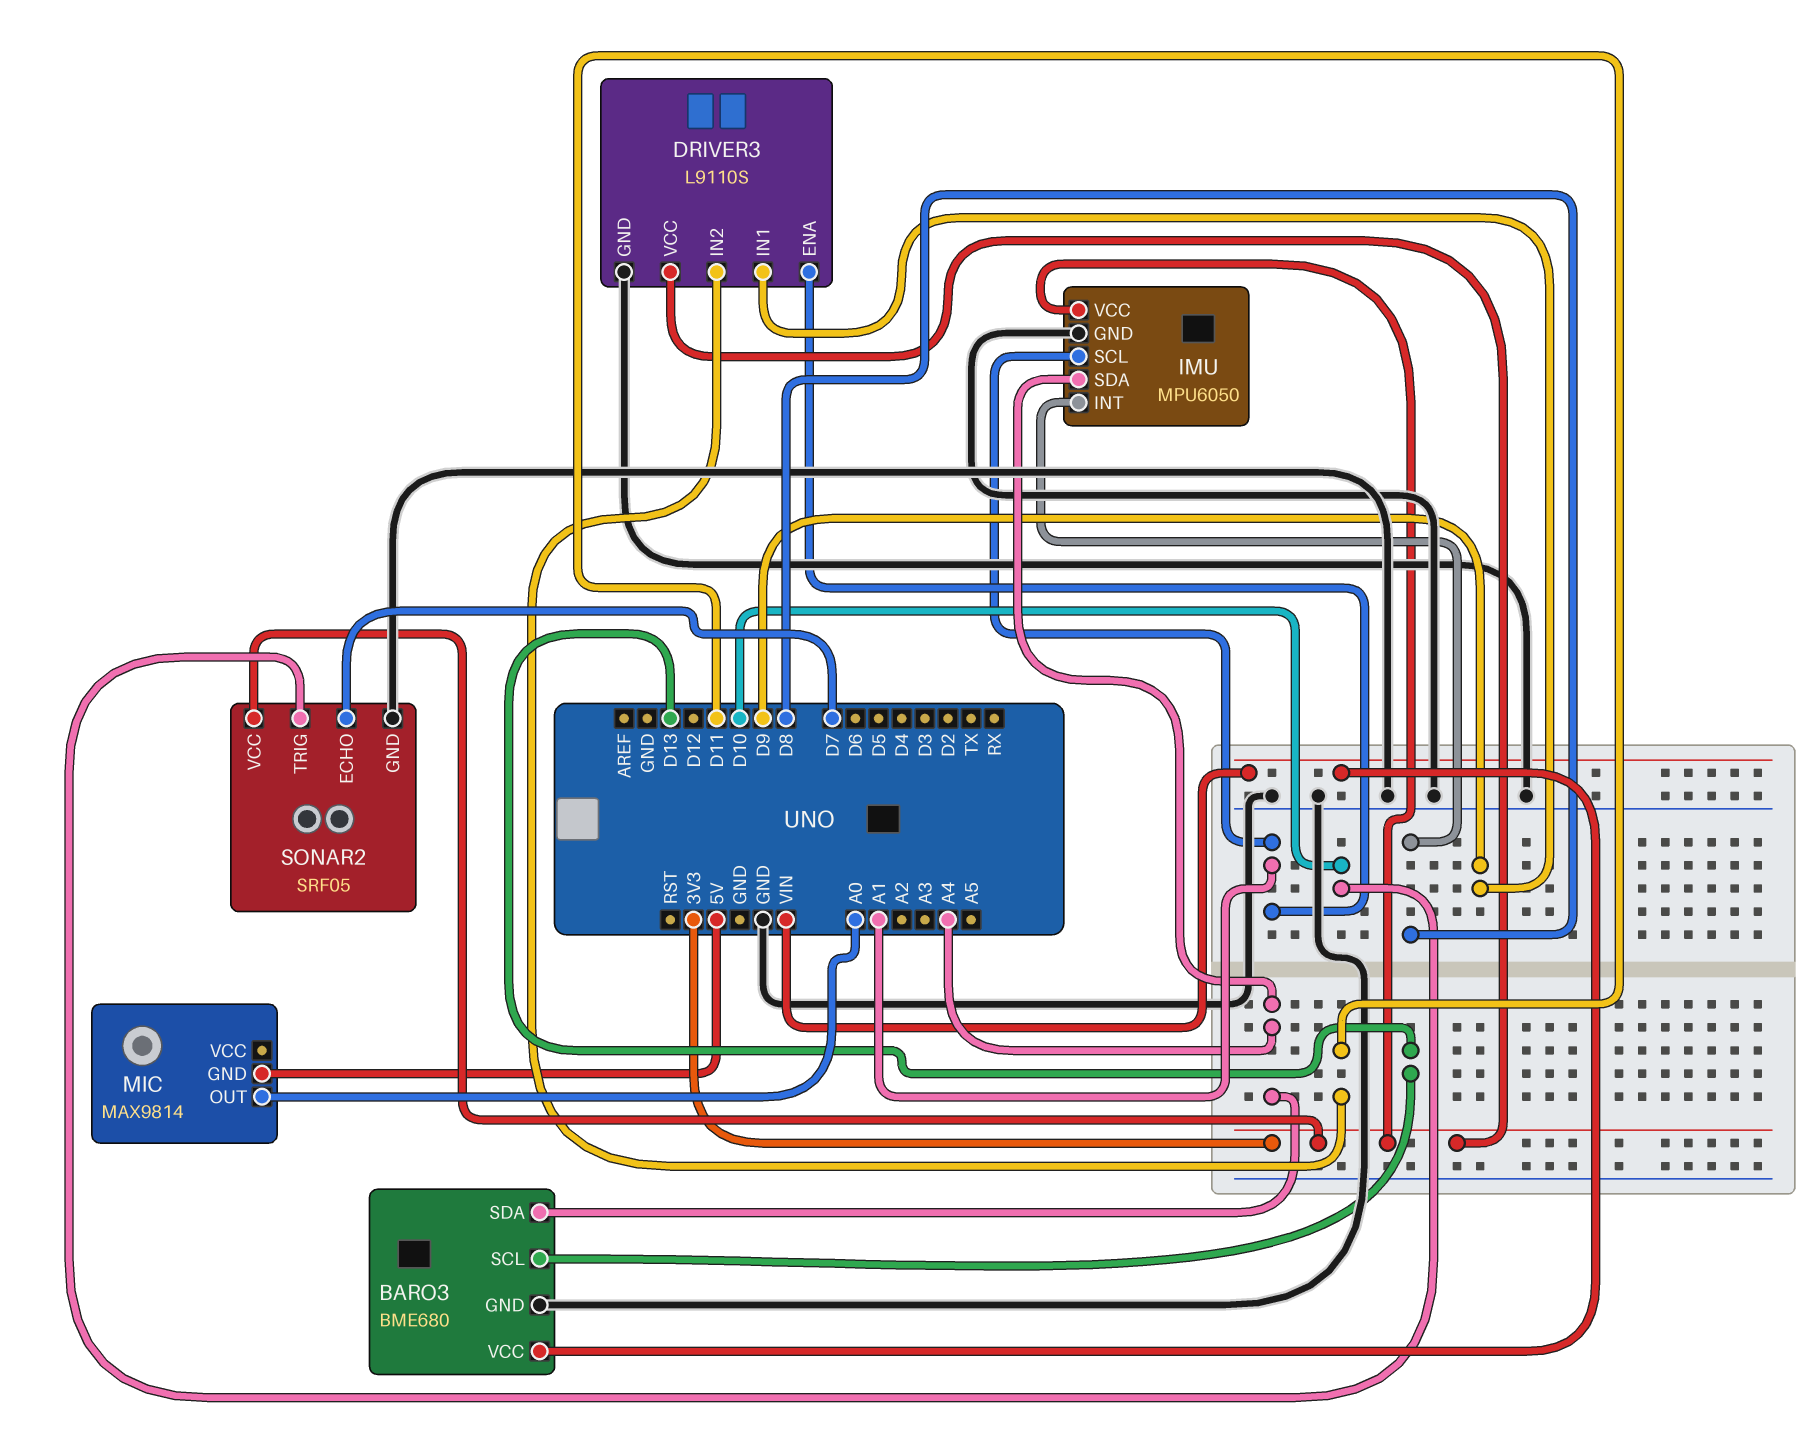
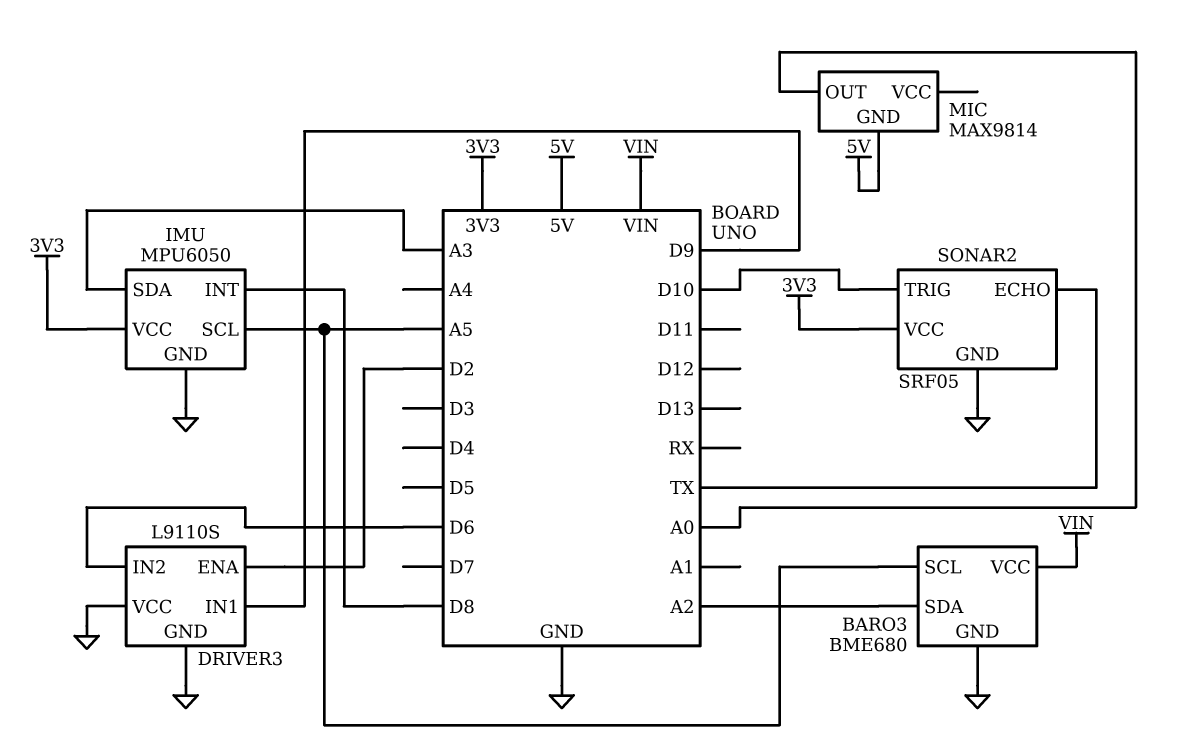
BARO3 pin SCL: D13 -> A5
BARO3 pin SDA: A4 -> A2
DRIVER3 pin ENA: A1 -> D2
DRIVER3 pin IN2: D11 -> D6
DRIVER3 pin VCC: 3V3 -> GND
IMU pin SCL: A1 -> A5
IMU pin SDA: A4 -> A3
SONAR2 pin ECHO: D7 -> TX

